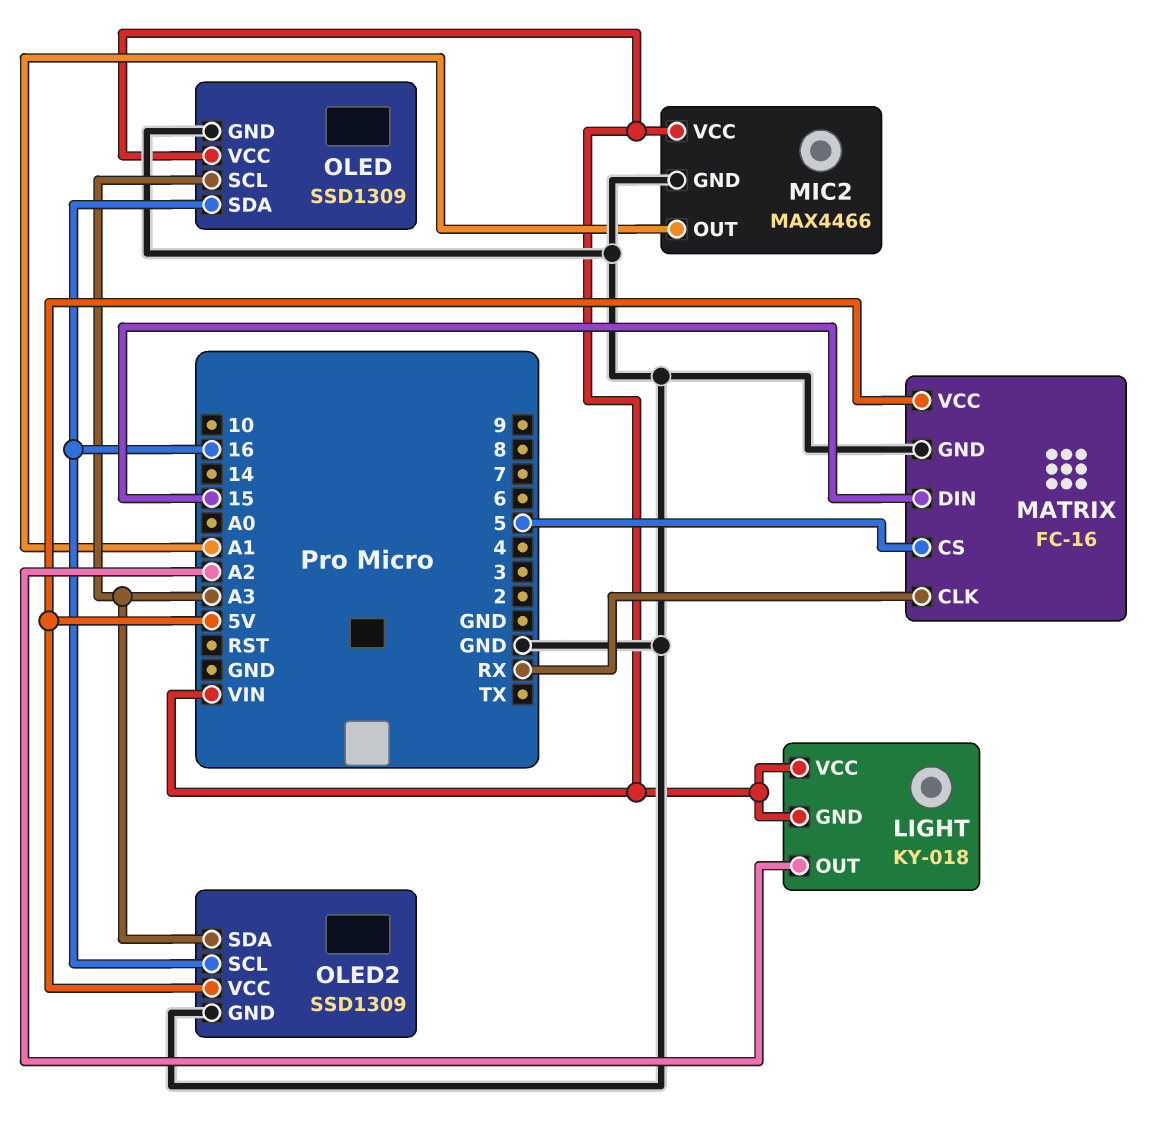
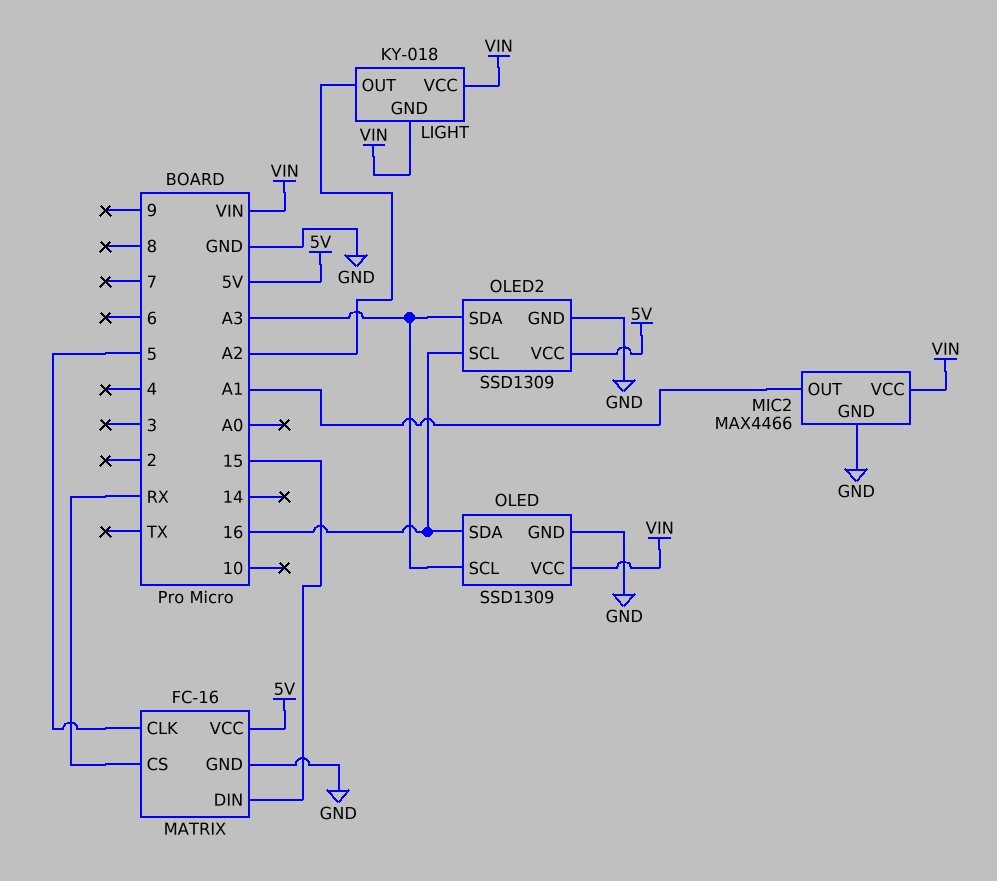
MATRIX pin CLK: RX -> 5
MATRIX pin CS: 5 -> RX

